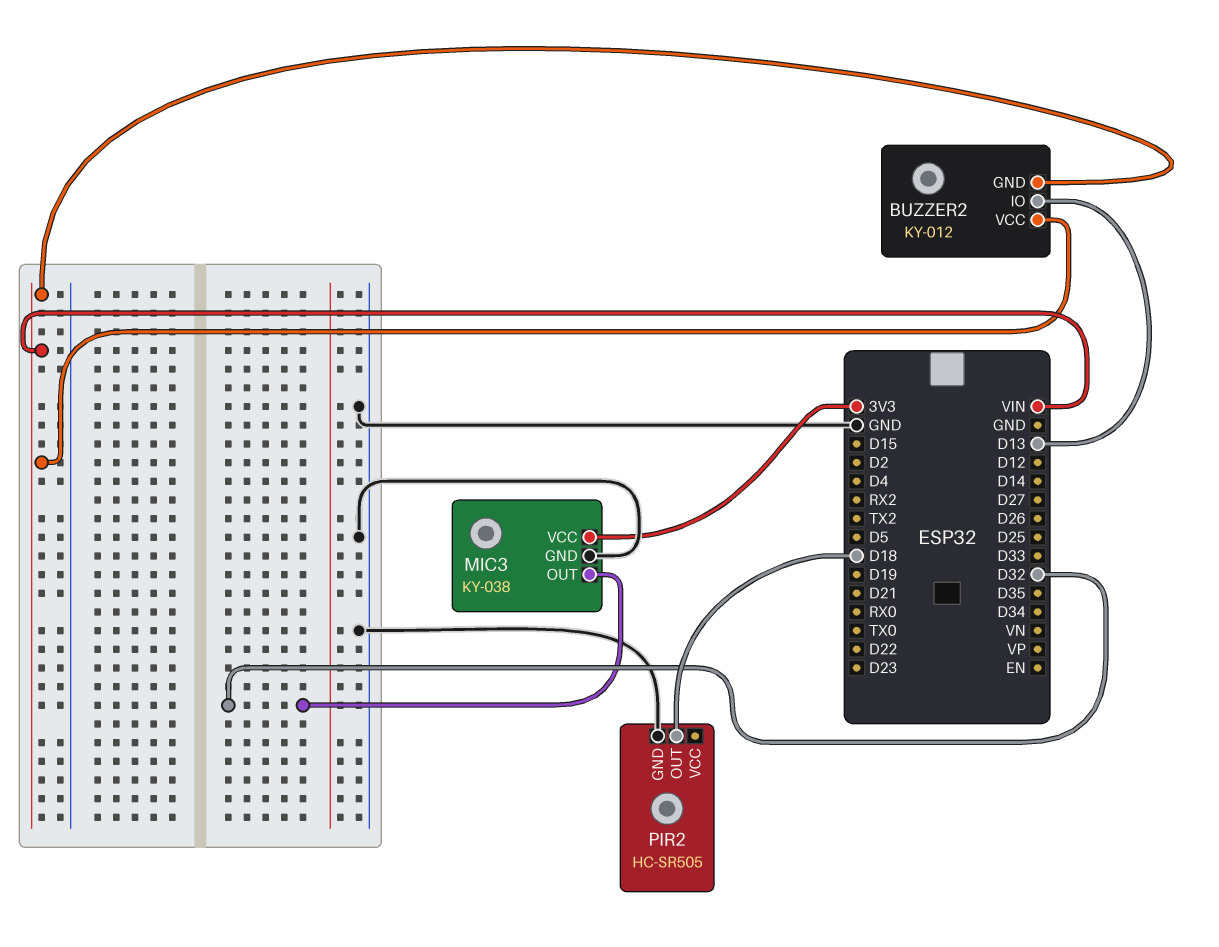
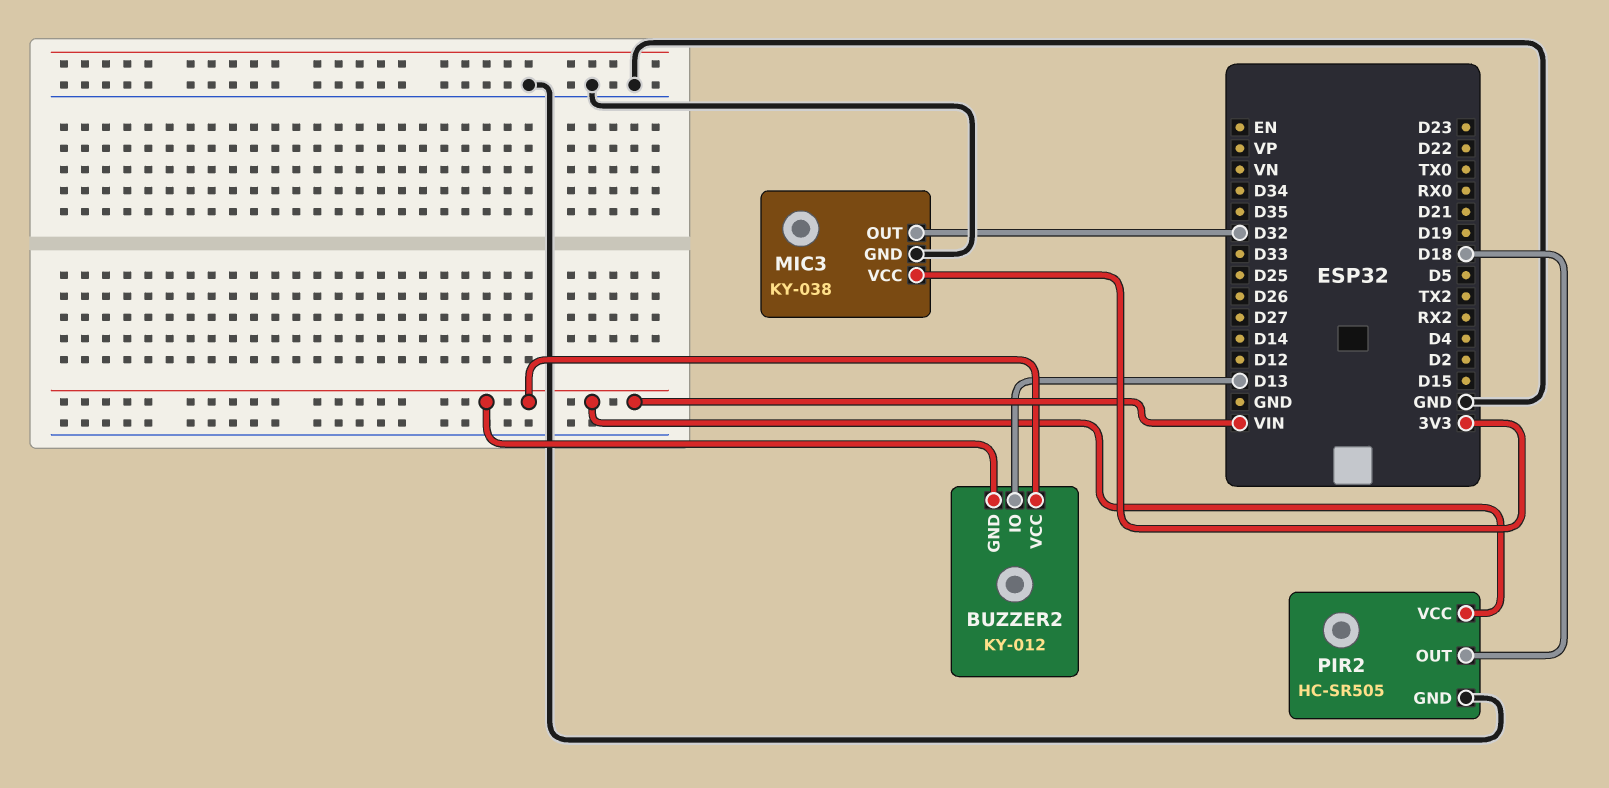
PIR2 pin VCC: none -> VIN

